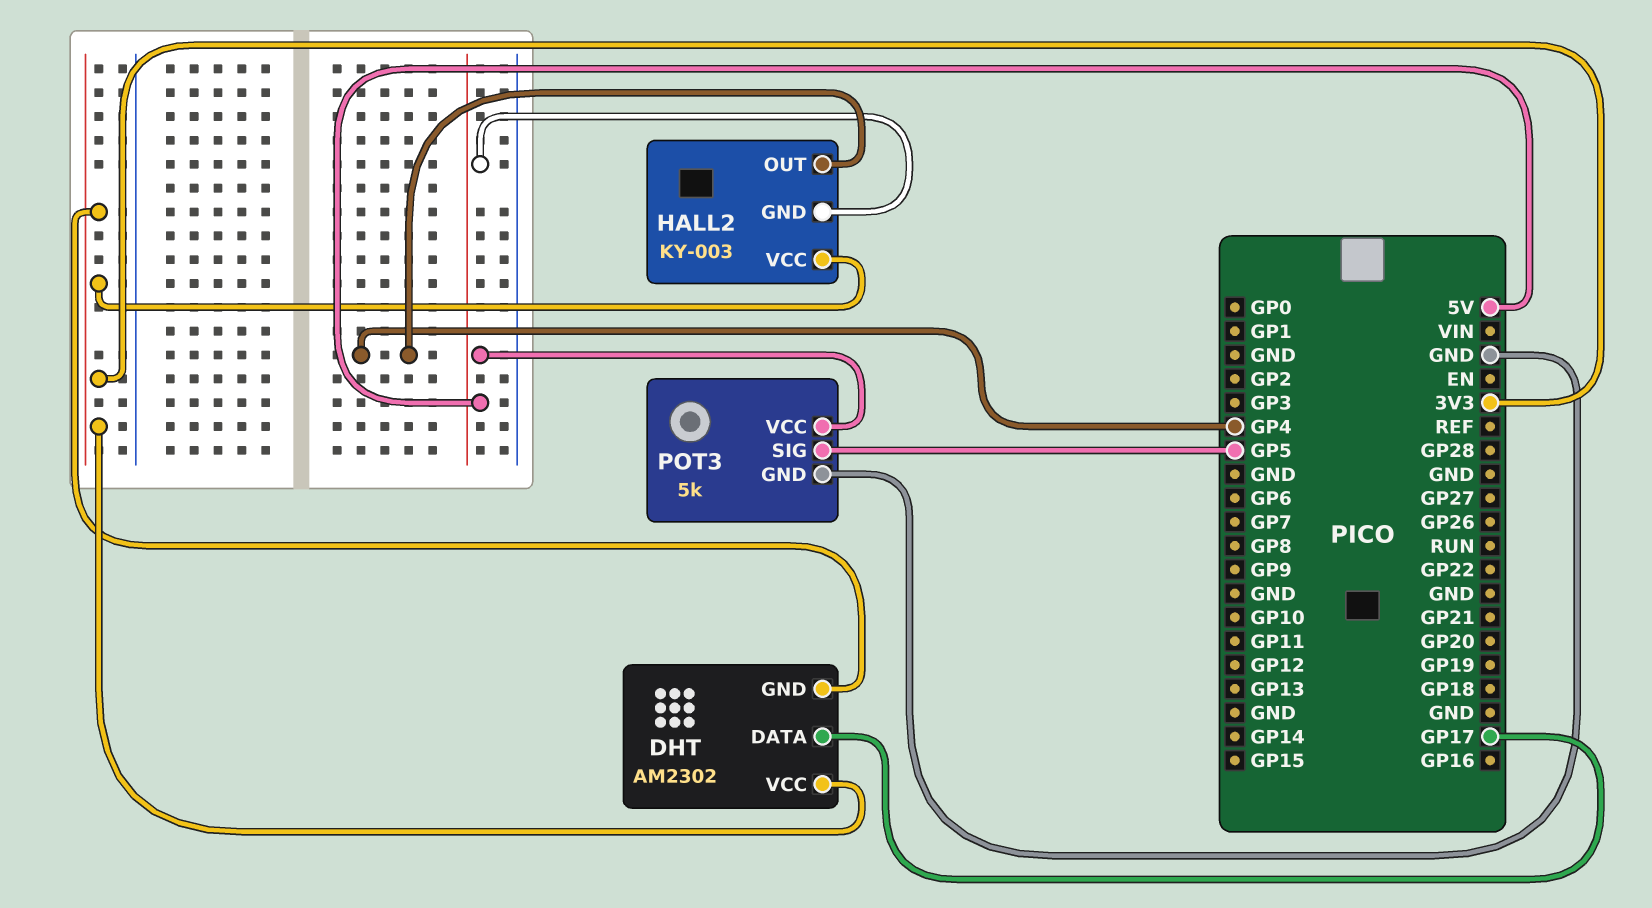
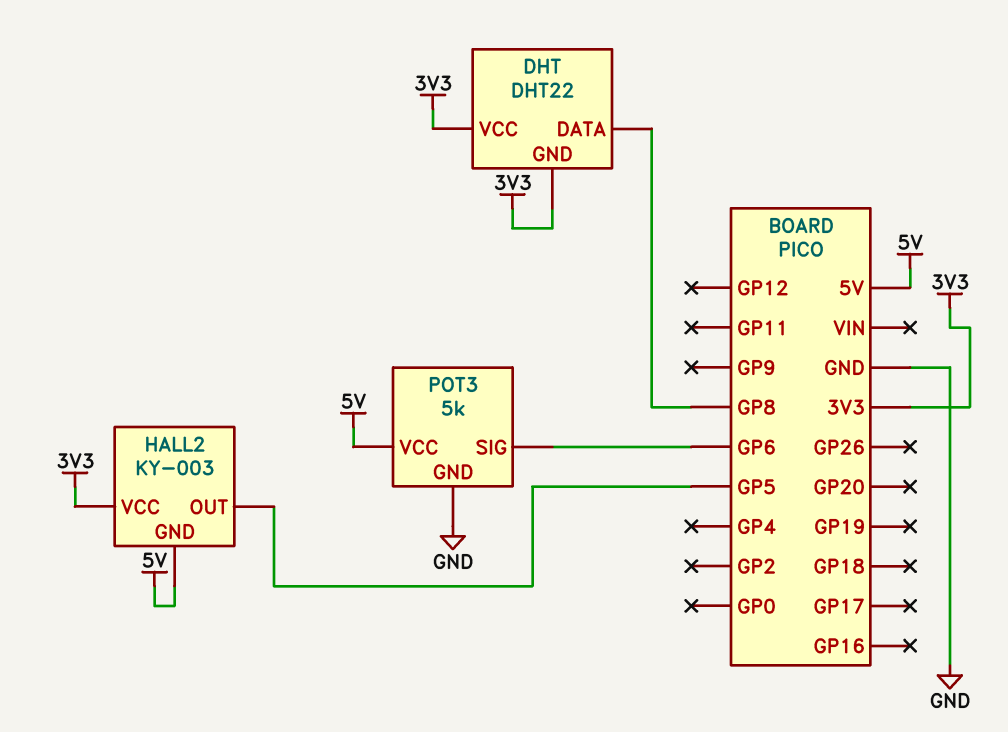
DHT: AM2302 -> DHT22
DHT pin DATA: GP17 -> GP8
HALL2 pin OUT: GP4 -> GP5
POT3 pin SIG: GP5 -> GP6

